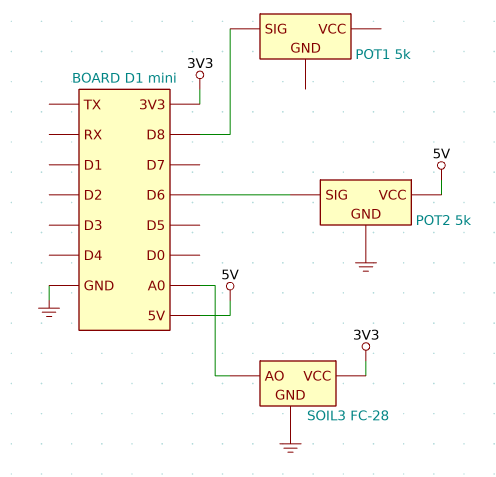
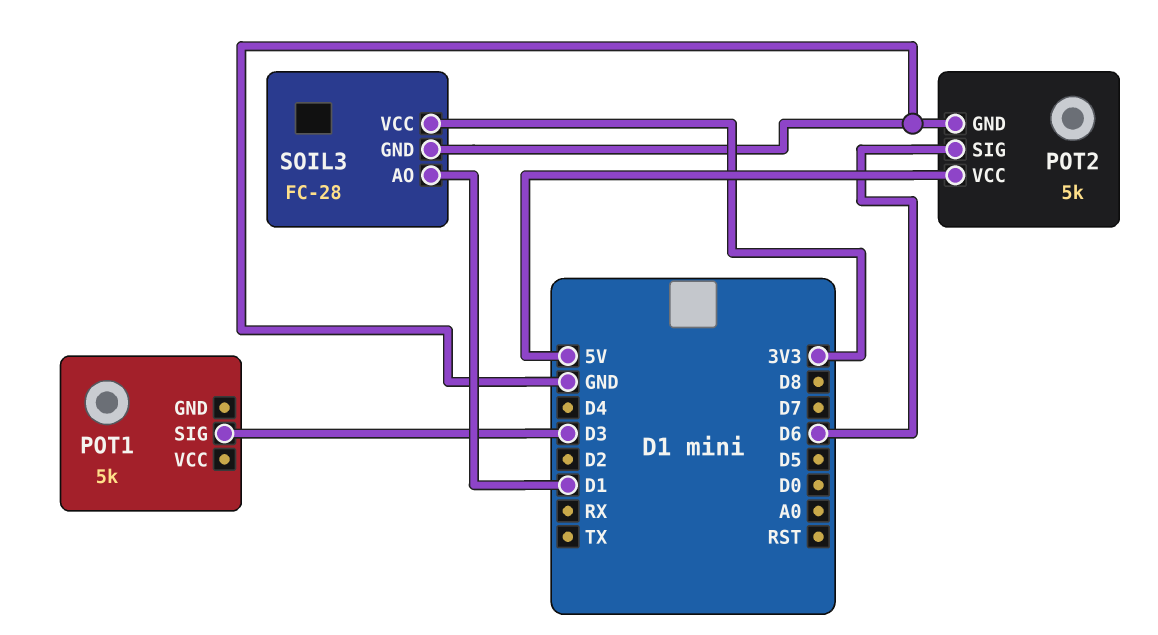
POT1 pin SIG: D8 -> D3
SOIL3 pin AO: A0 -> D1

